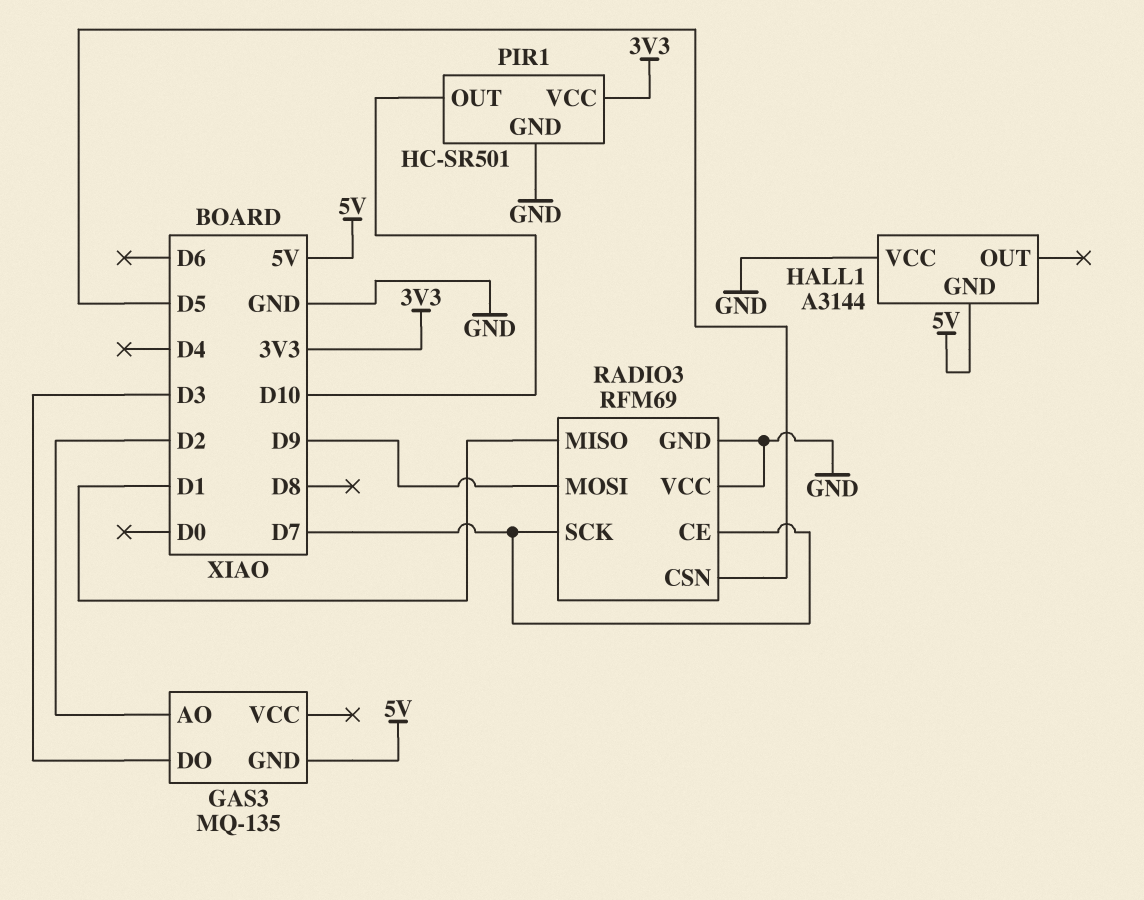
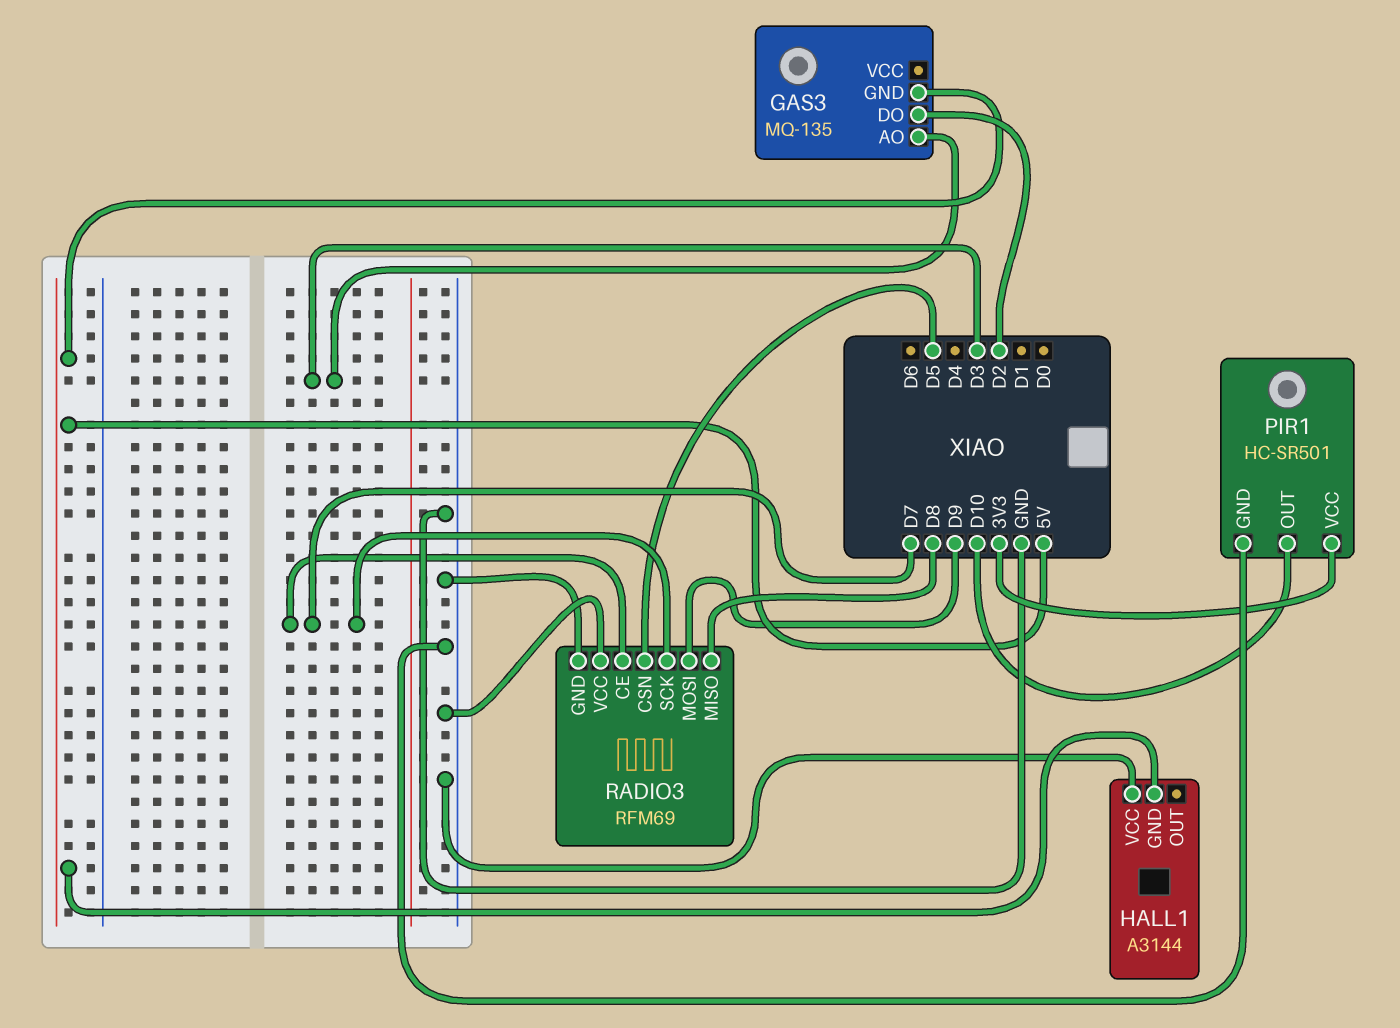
GAS3 pin AO: D2 -> D3
GAS3 pin DO: D3 -> D2
RADIO3 pin MISO: D1 -> D8

